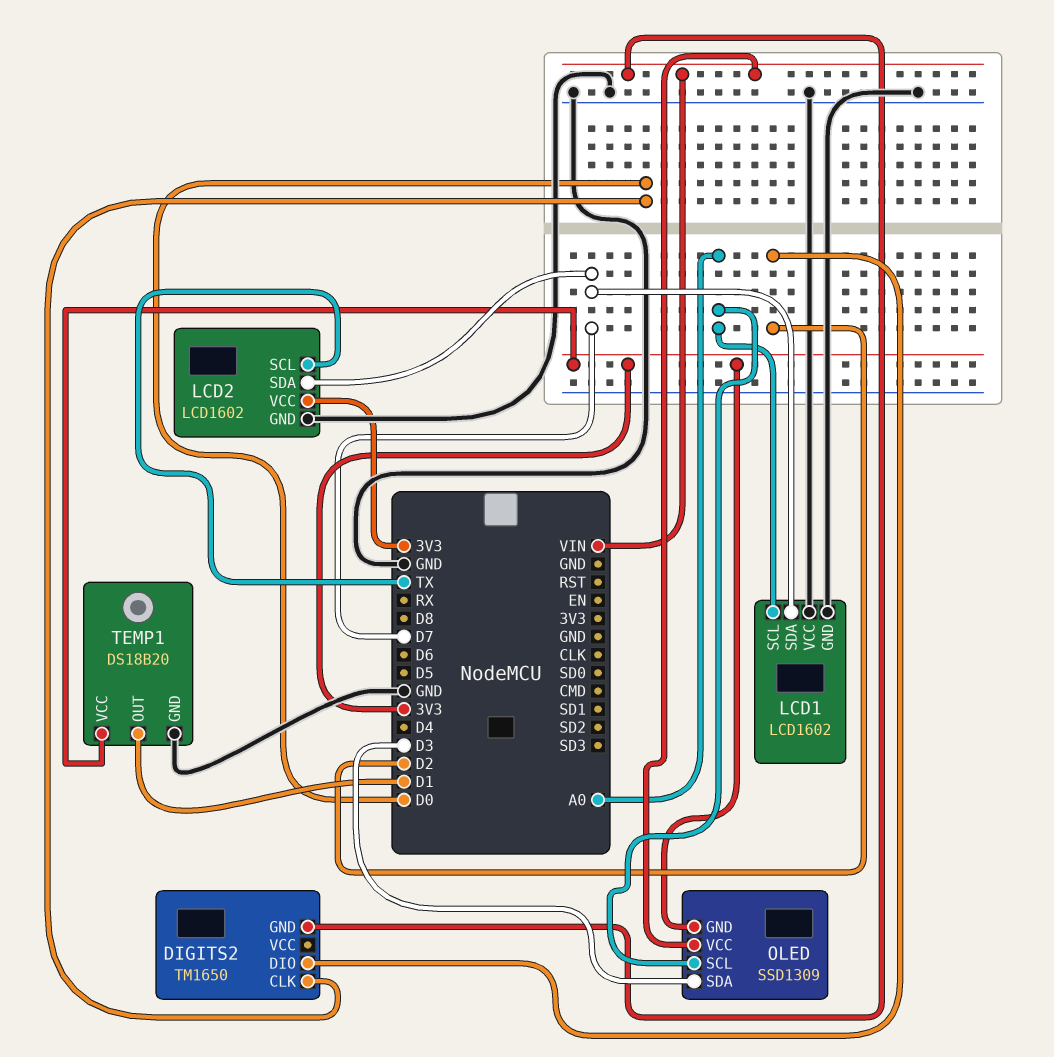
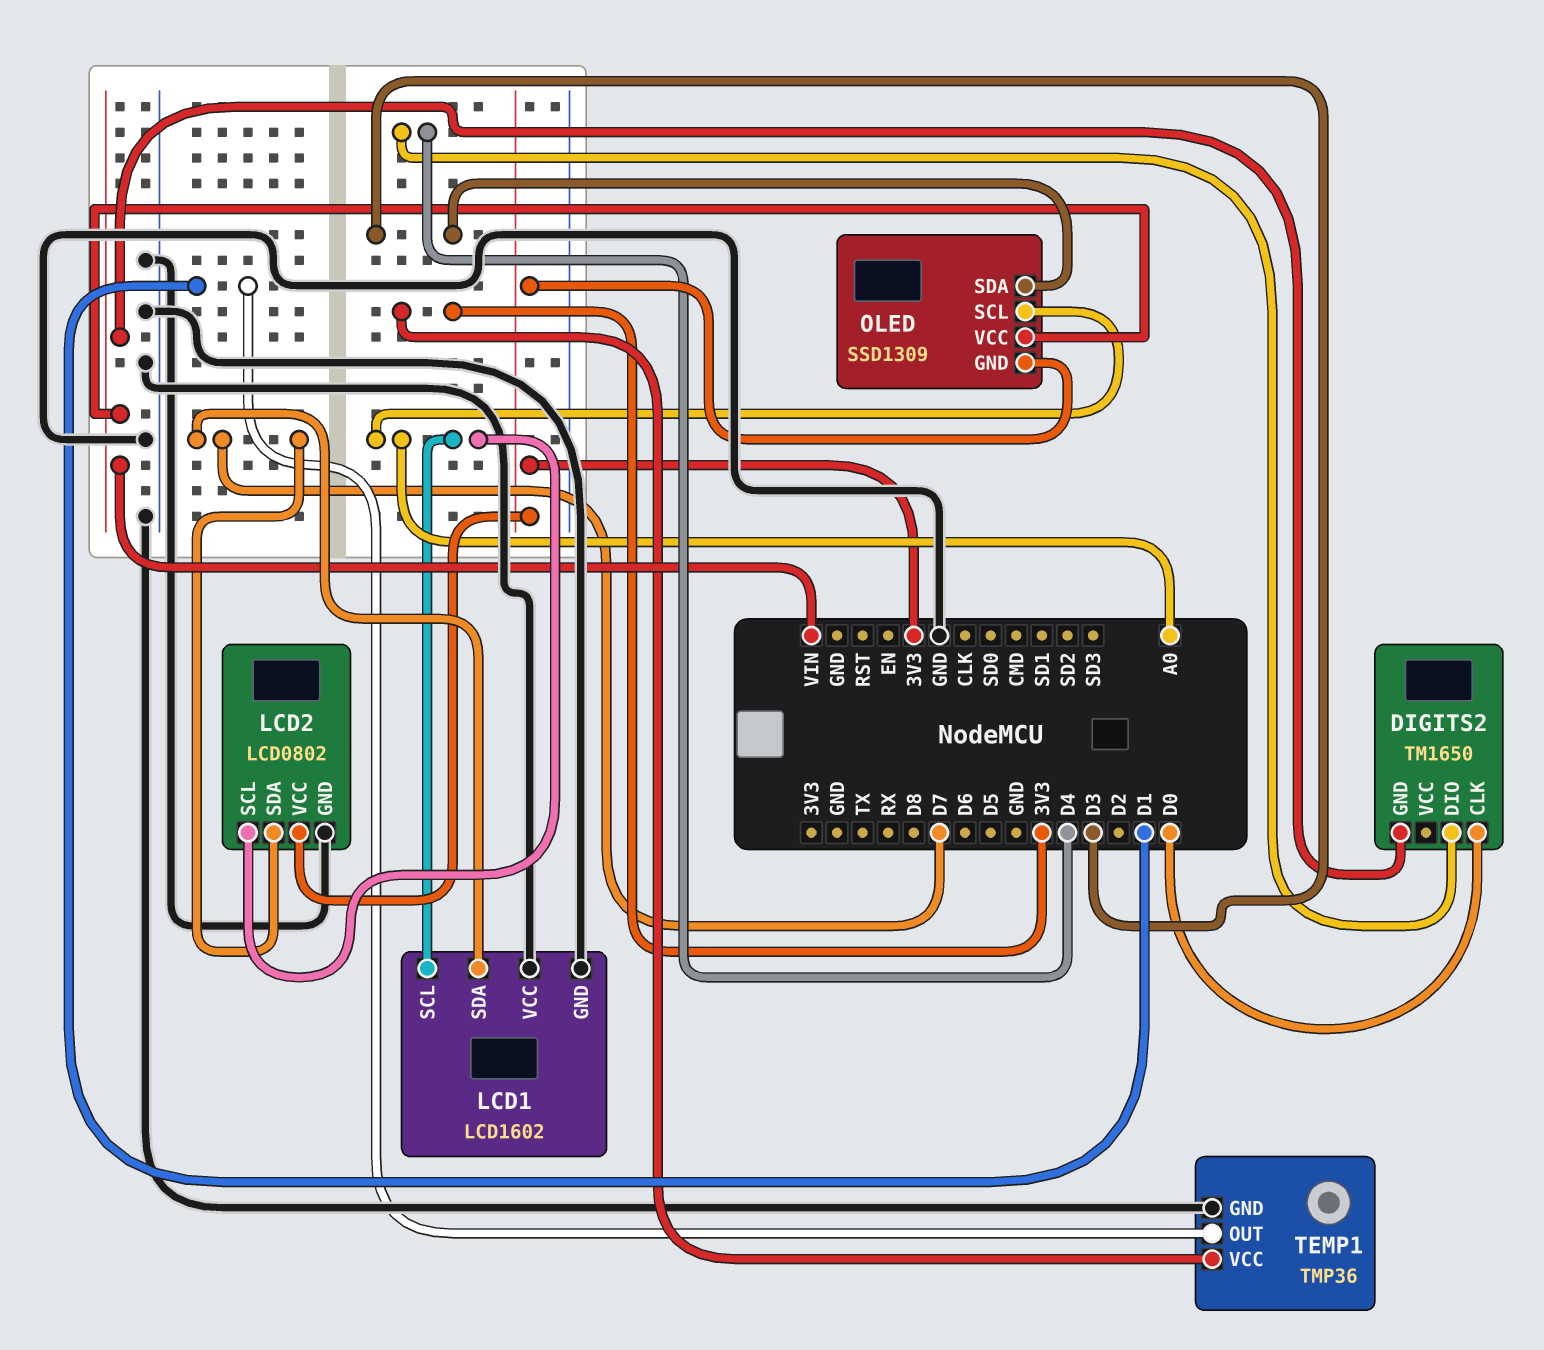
DIGITS2 pin DIO: D2 -> D4
LCD2: LCD1602 -> LCD0802
LCD2 pin SCL: TX -> A0
TEMP1: DS18B20 -> TMP36

